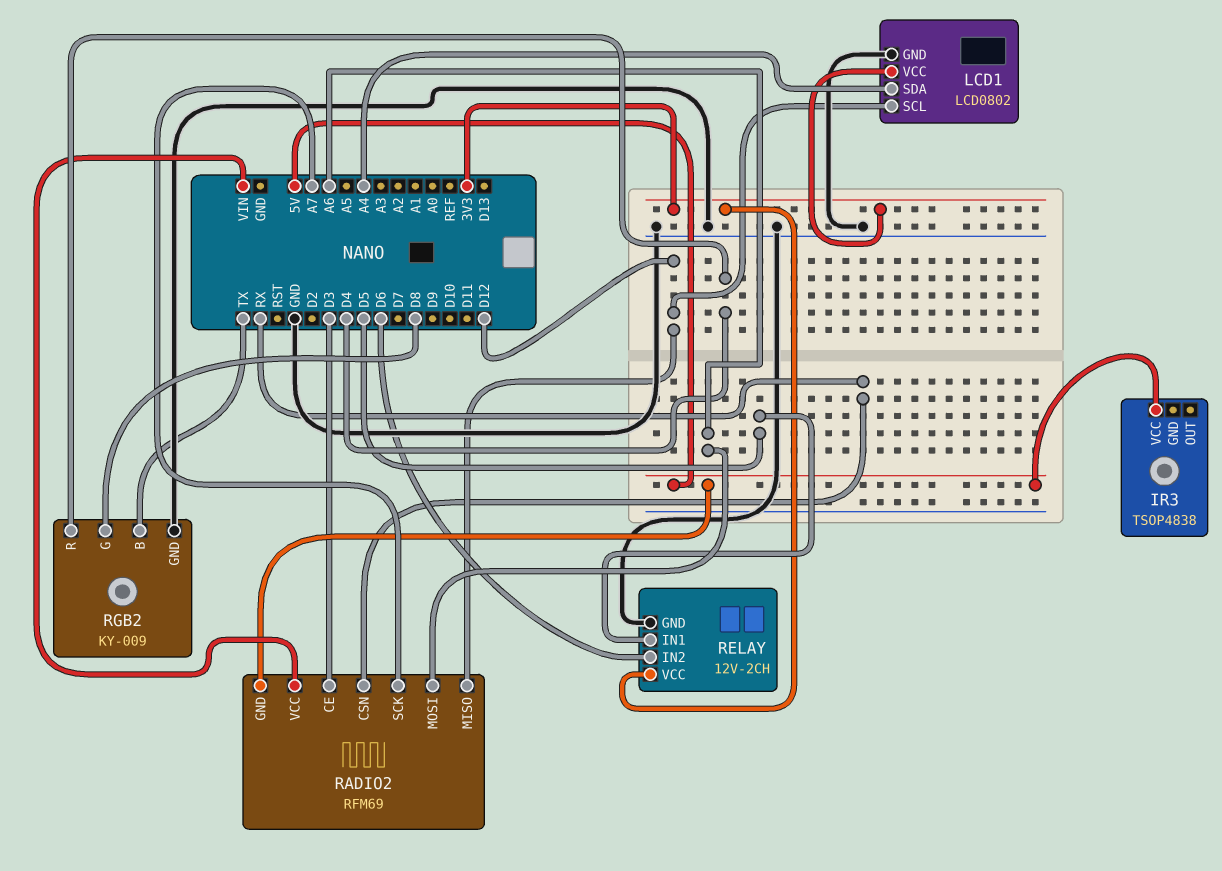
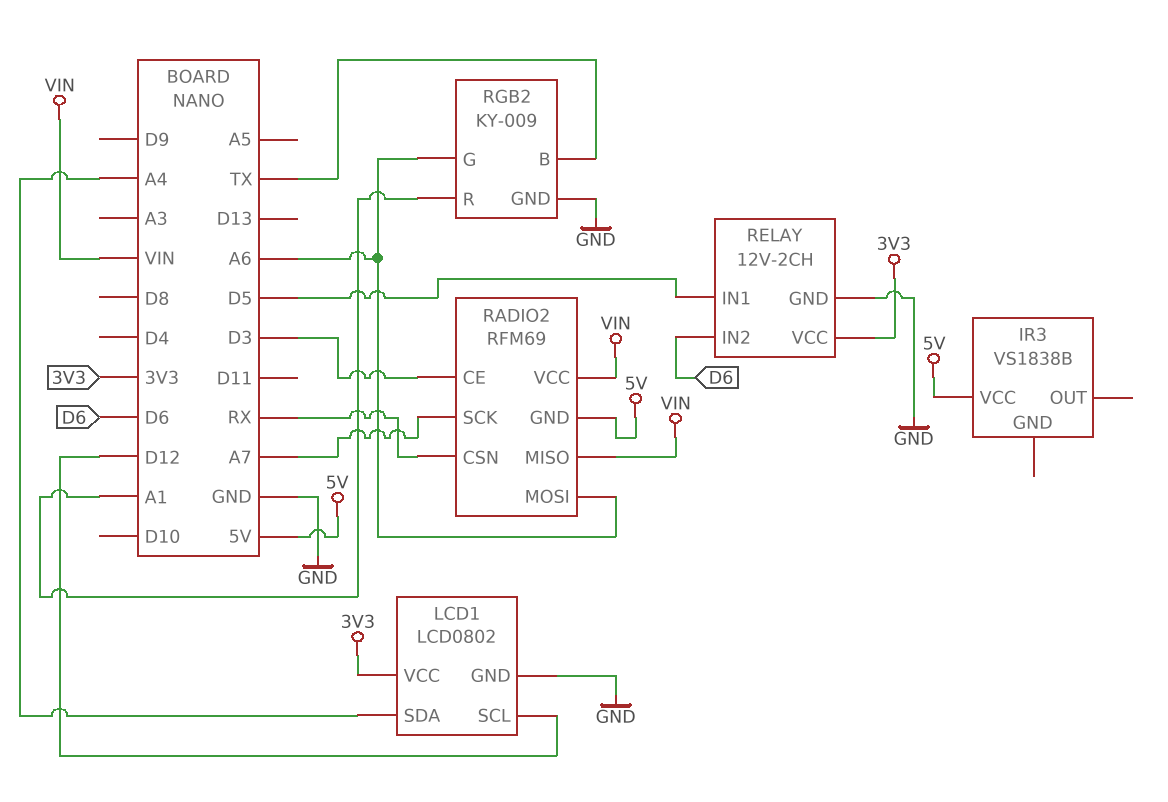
IR3: TSOP4838 -> VS1838B
RADIO2 pin MISO: D12 -> VIN
RGB2 pin G: D8 -> A6
RGB2 pin R: D4 -> A1

